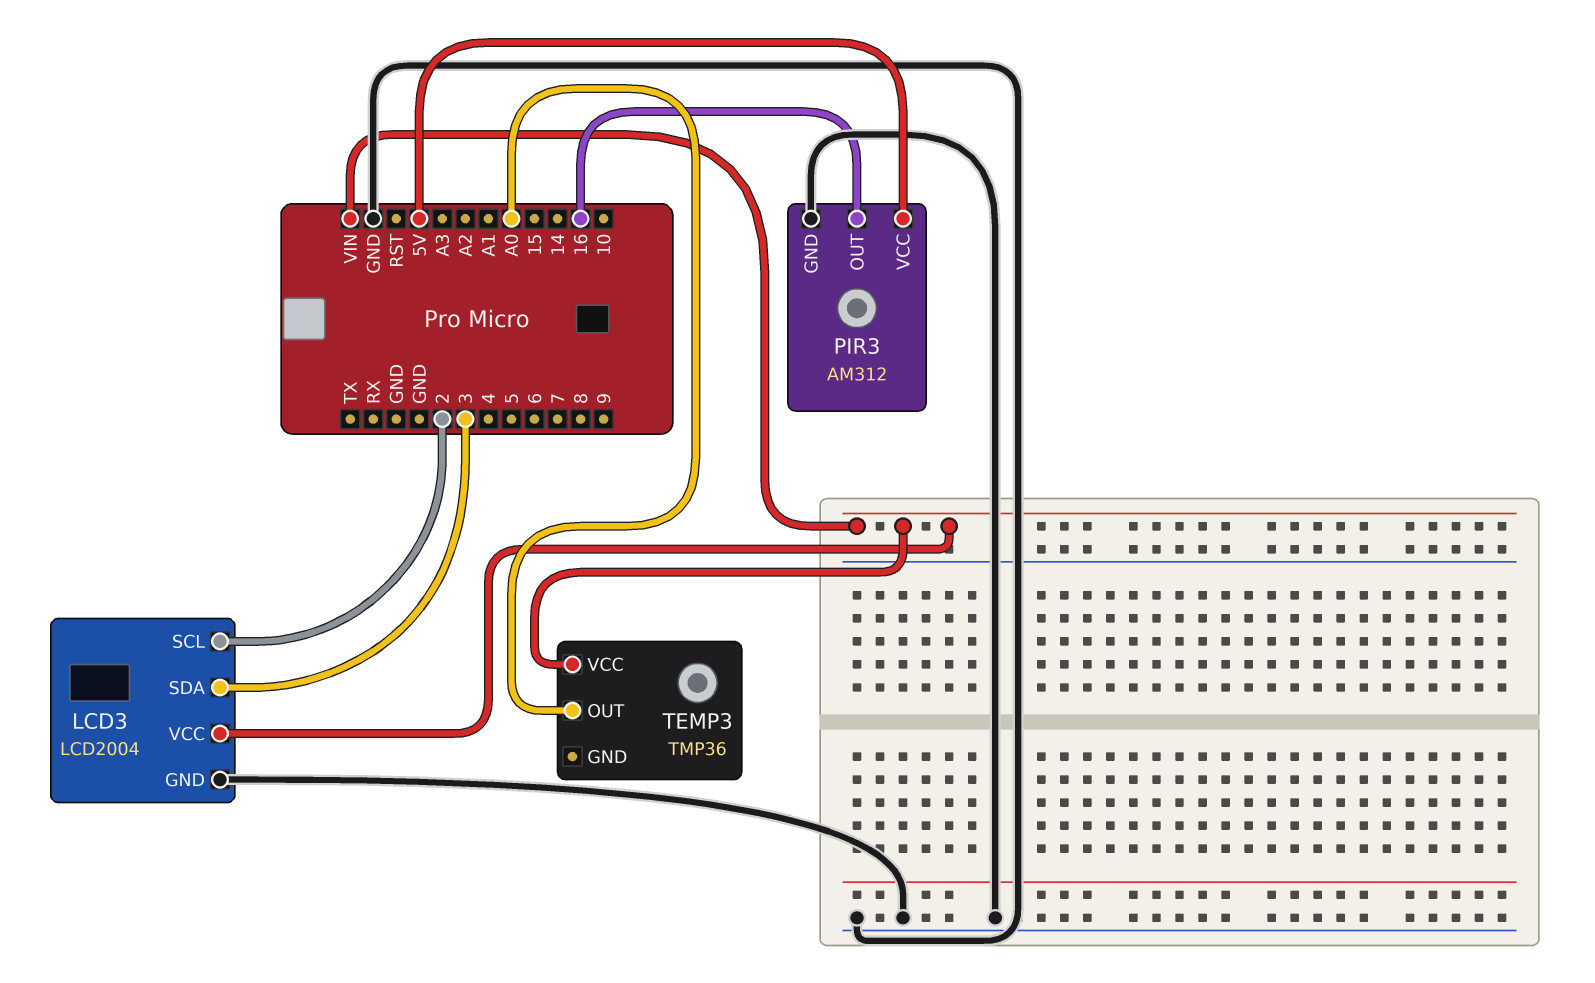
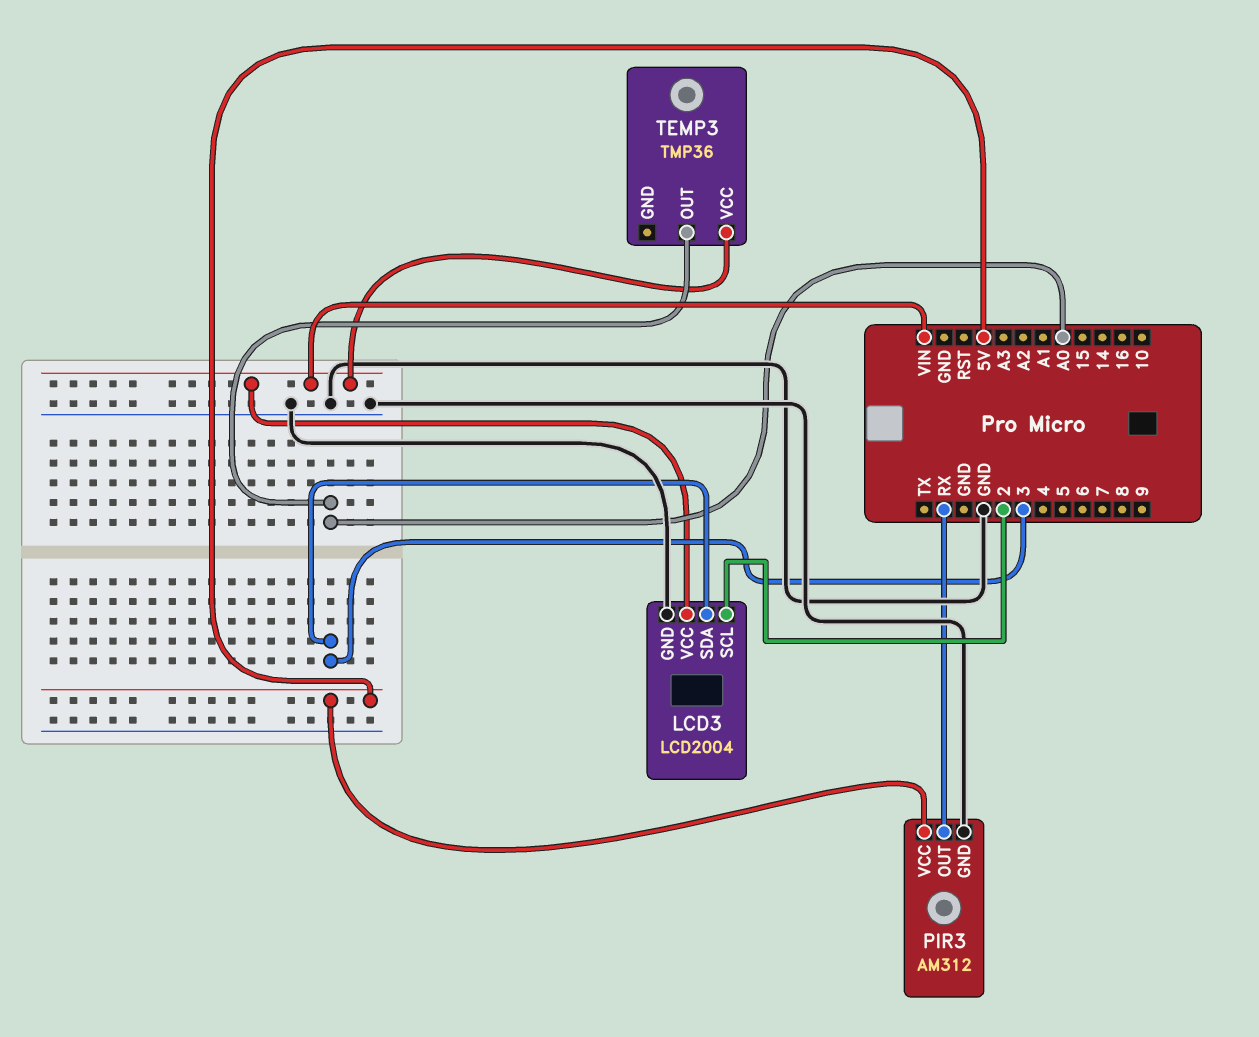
PIR3 pin OUT: 16 -> RX

